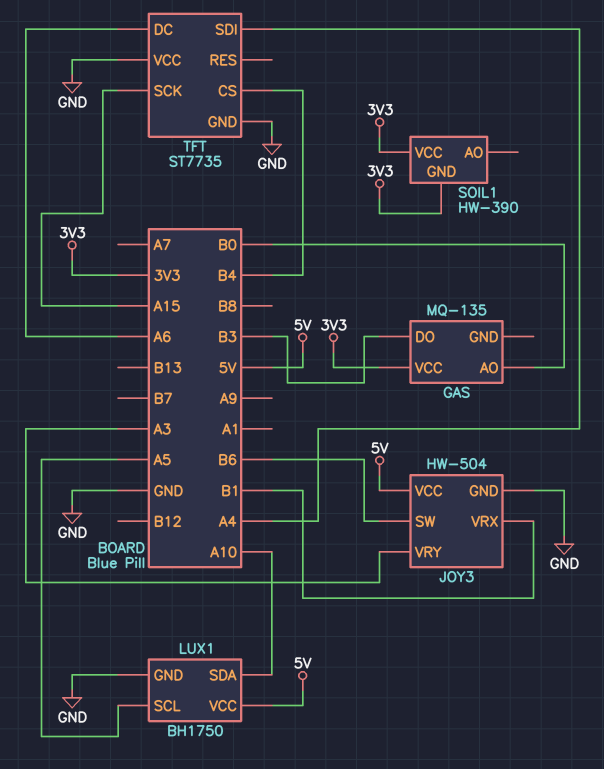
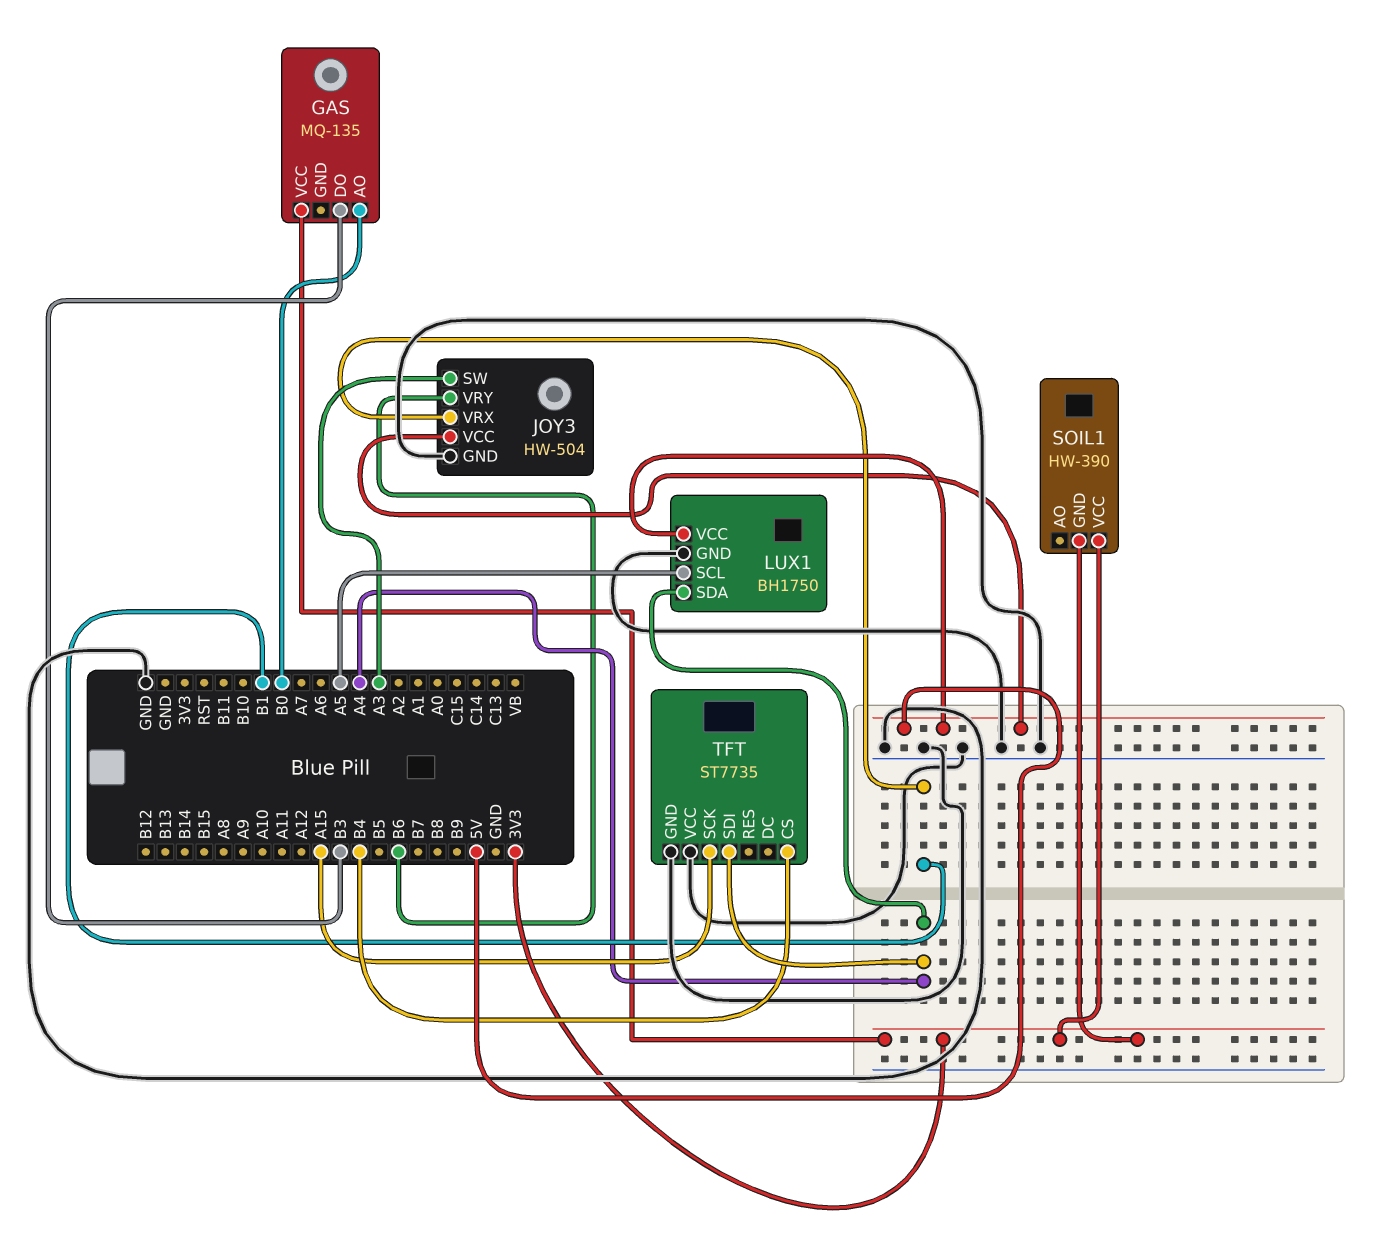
JOY3 pin SW: B6 -> A3
JOY3 pin VRY: A3 -> B6
LUX1 pin SDA: A10 -> A4
TFT pin DC: A6 -> none

